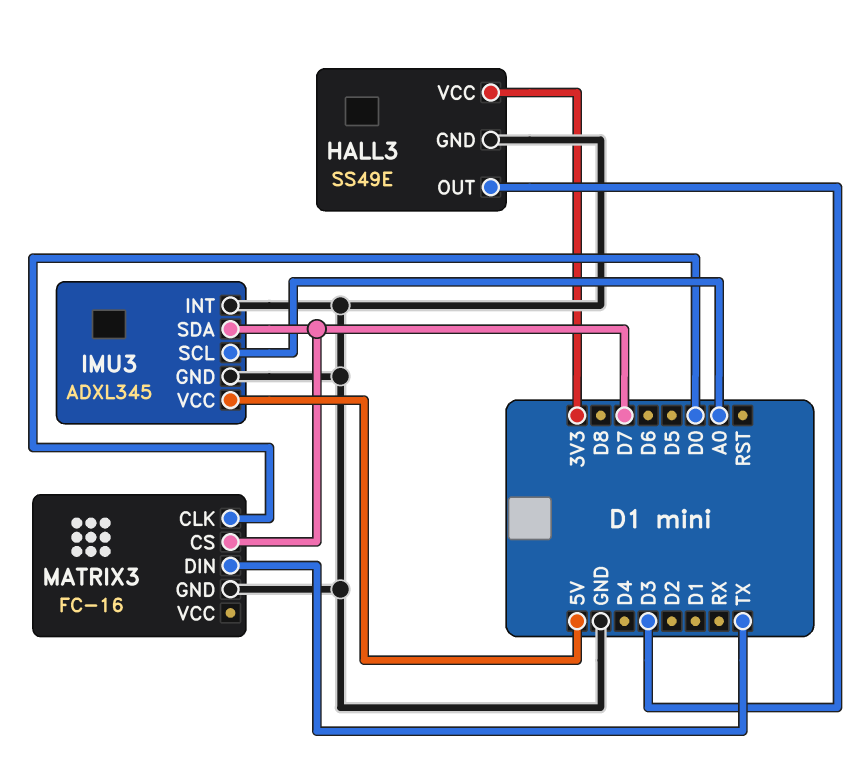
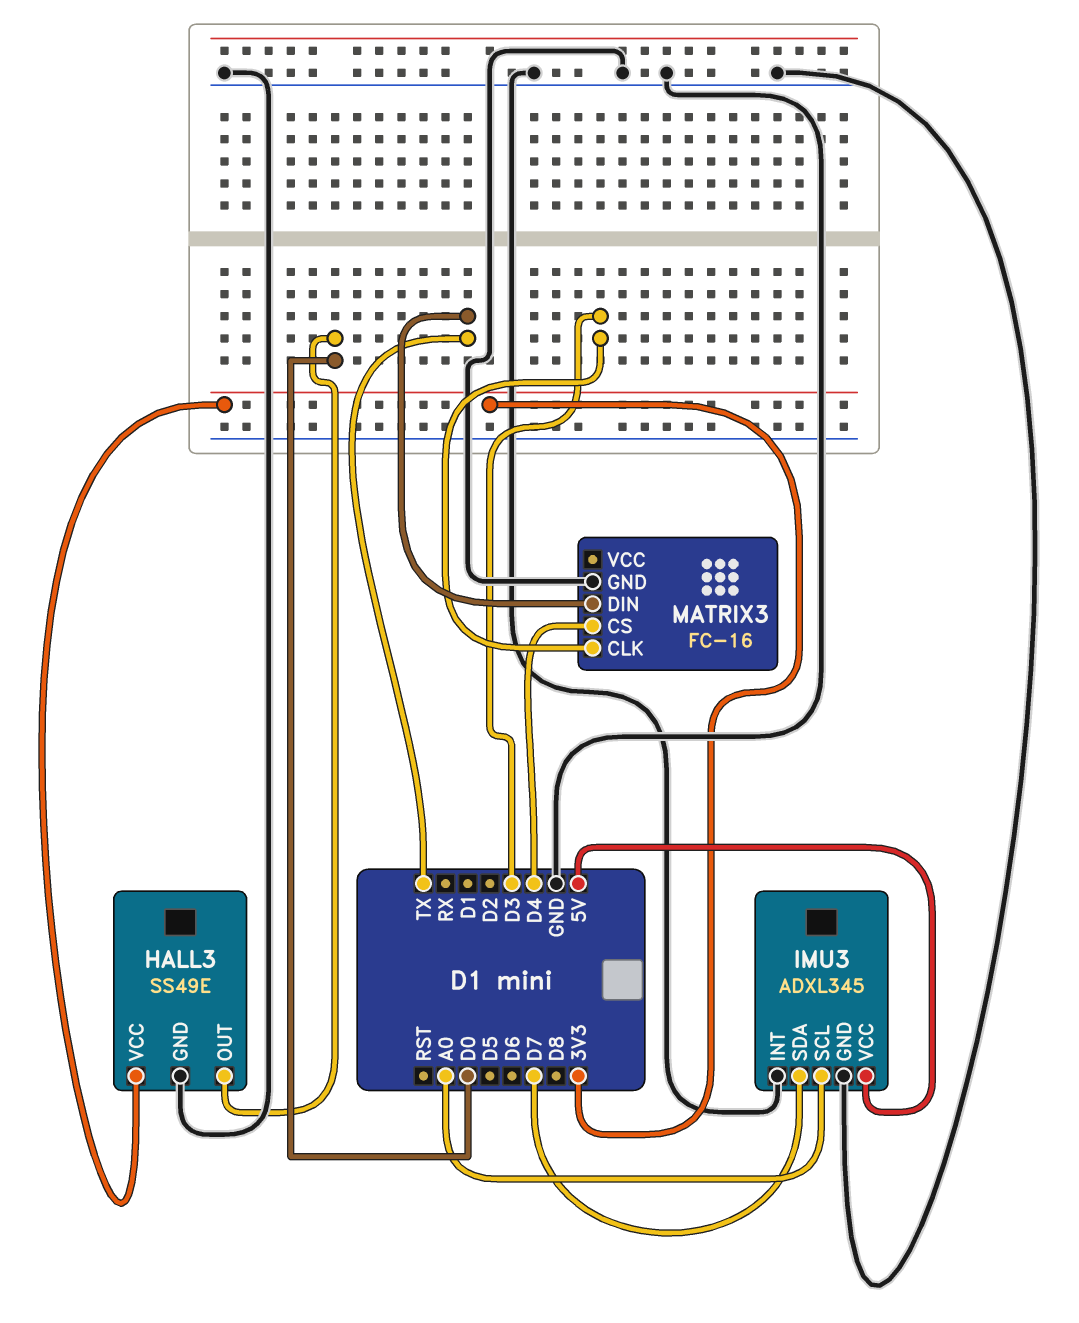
HALL3 pin OUT: D3 -> D0
MATRIX3 pin CLK: D0 -> D3
MATRIX3 pin CS: D7 -> D4

